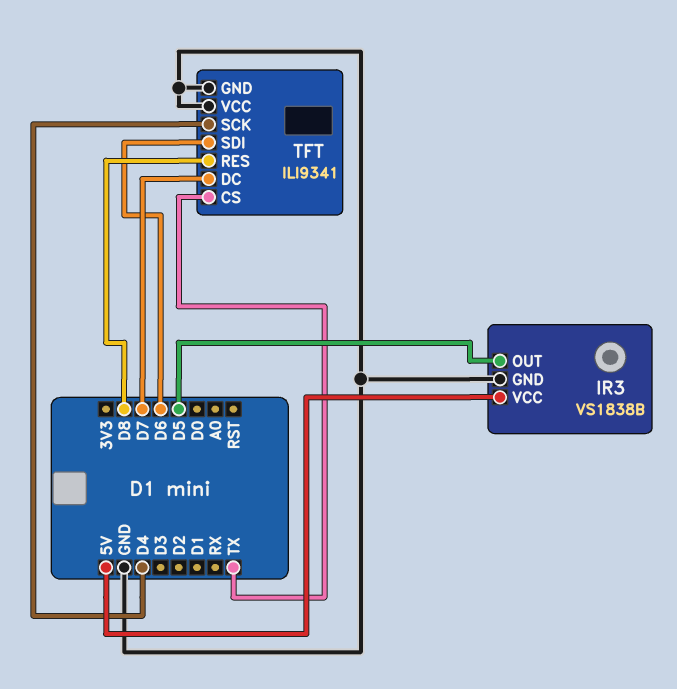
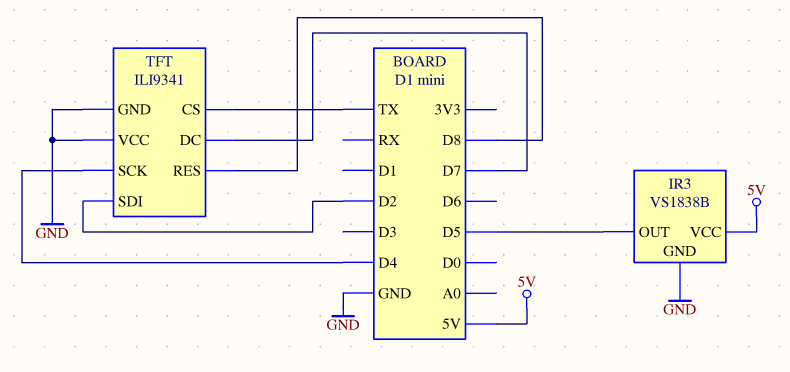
TFT pin SDI: D6 -> D2

